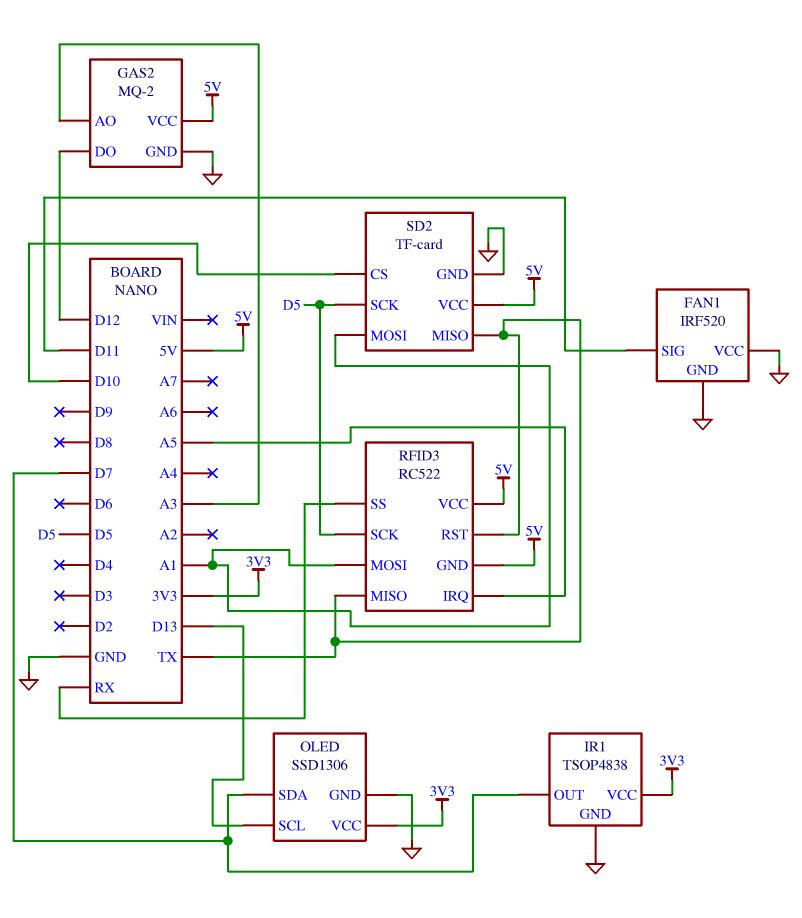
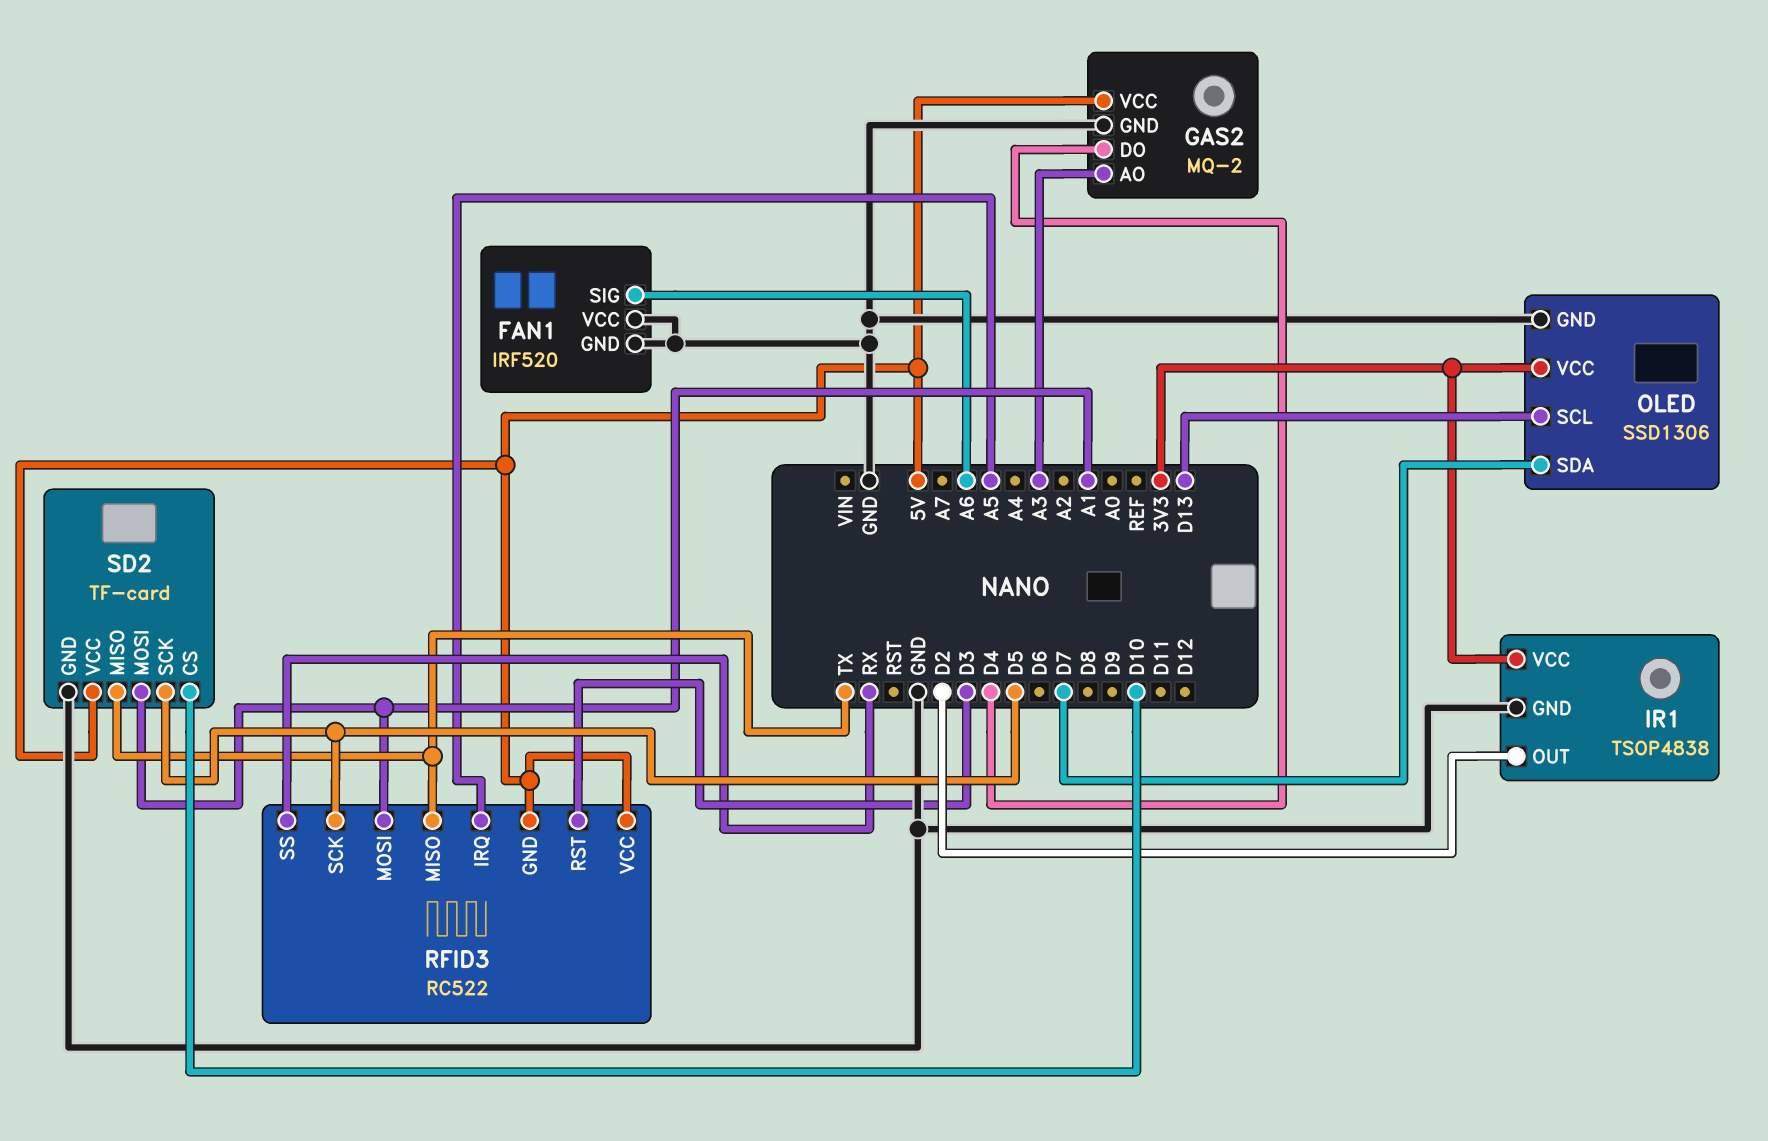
FAN1 pin SIG: D11 -> A6
GAS2 pin DO: D12 -> D4
IR1 pin OUT: D7 -> D2
RFID3 pin RST: TX -> D3

